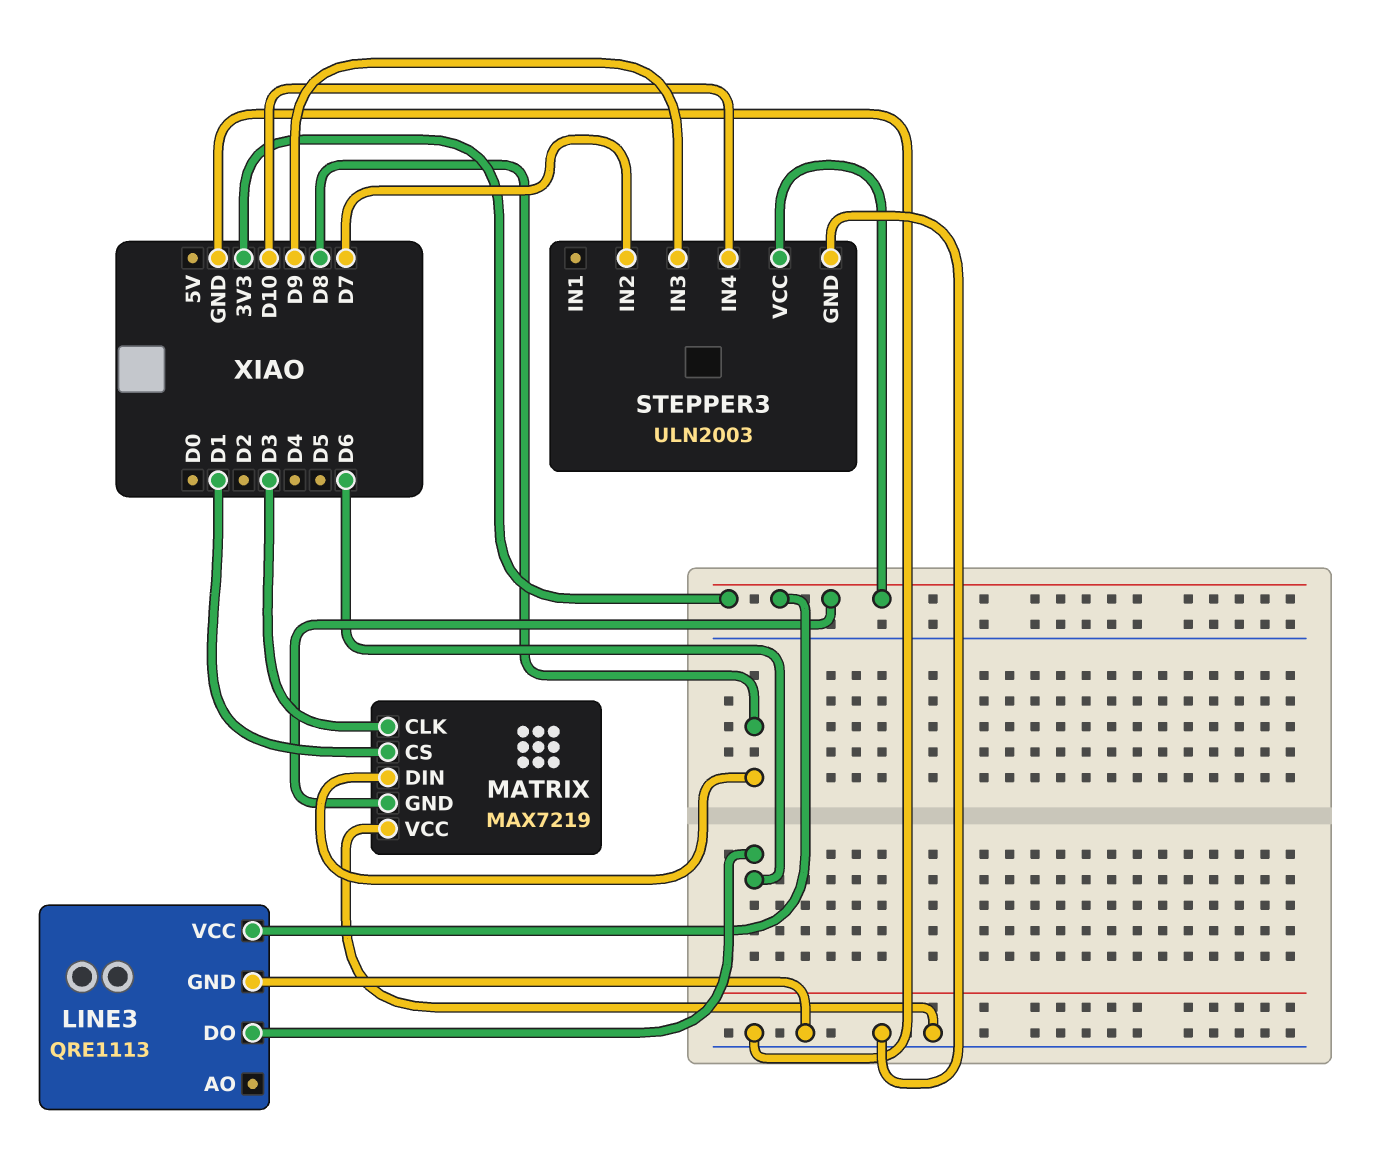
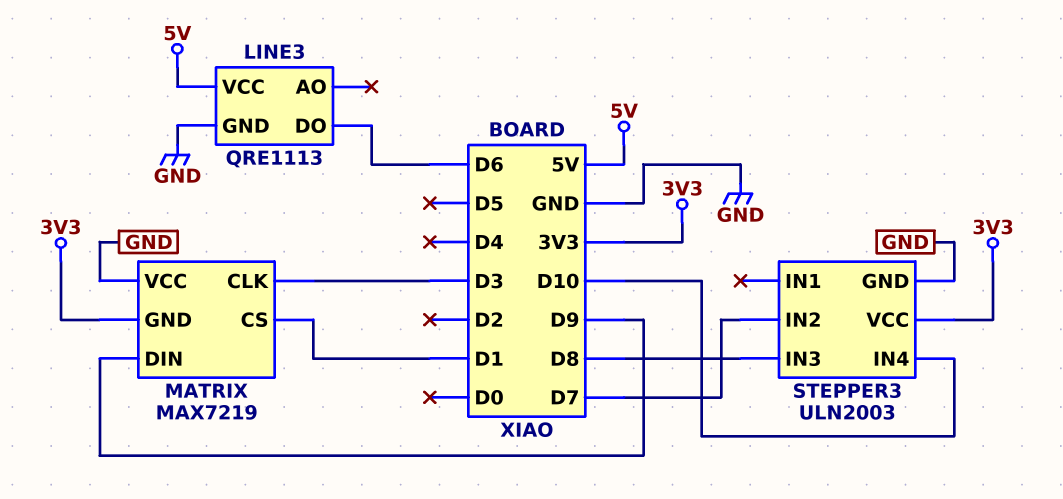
LINE3 pin VCC: 3V3 -> 5V
MATRIX pin DIN: D8 -> D9
STEPPER3 pin IN3: D9 -> D8

